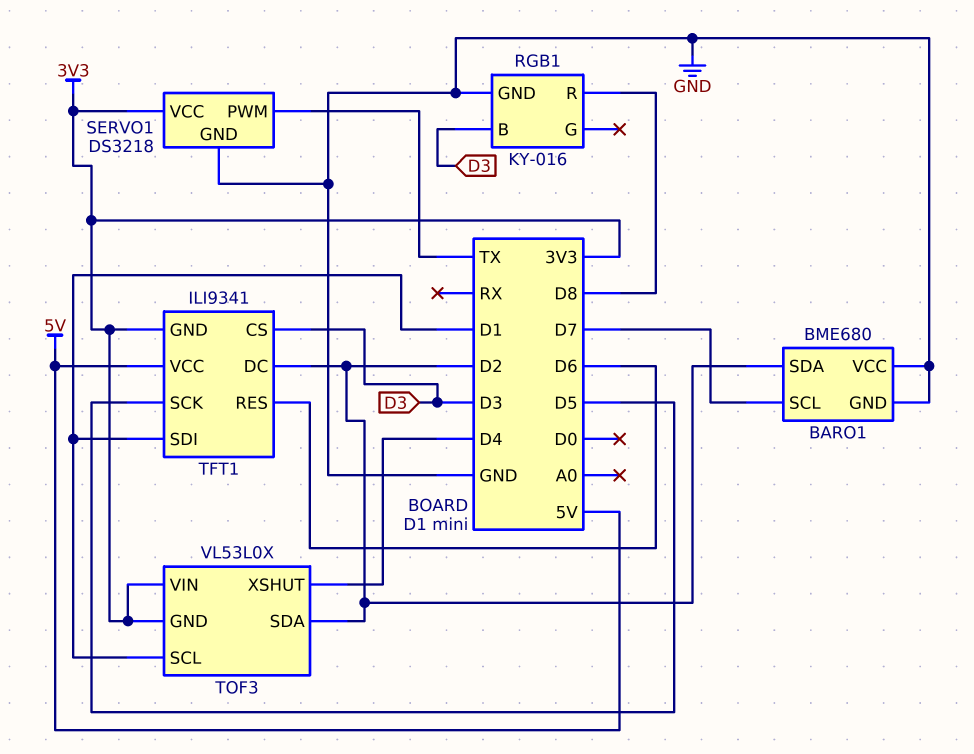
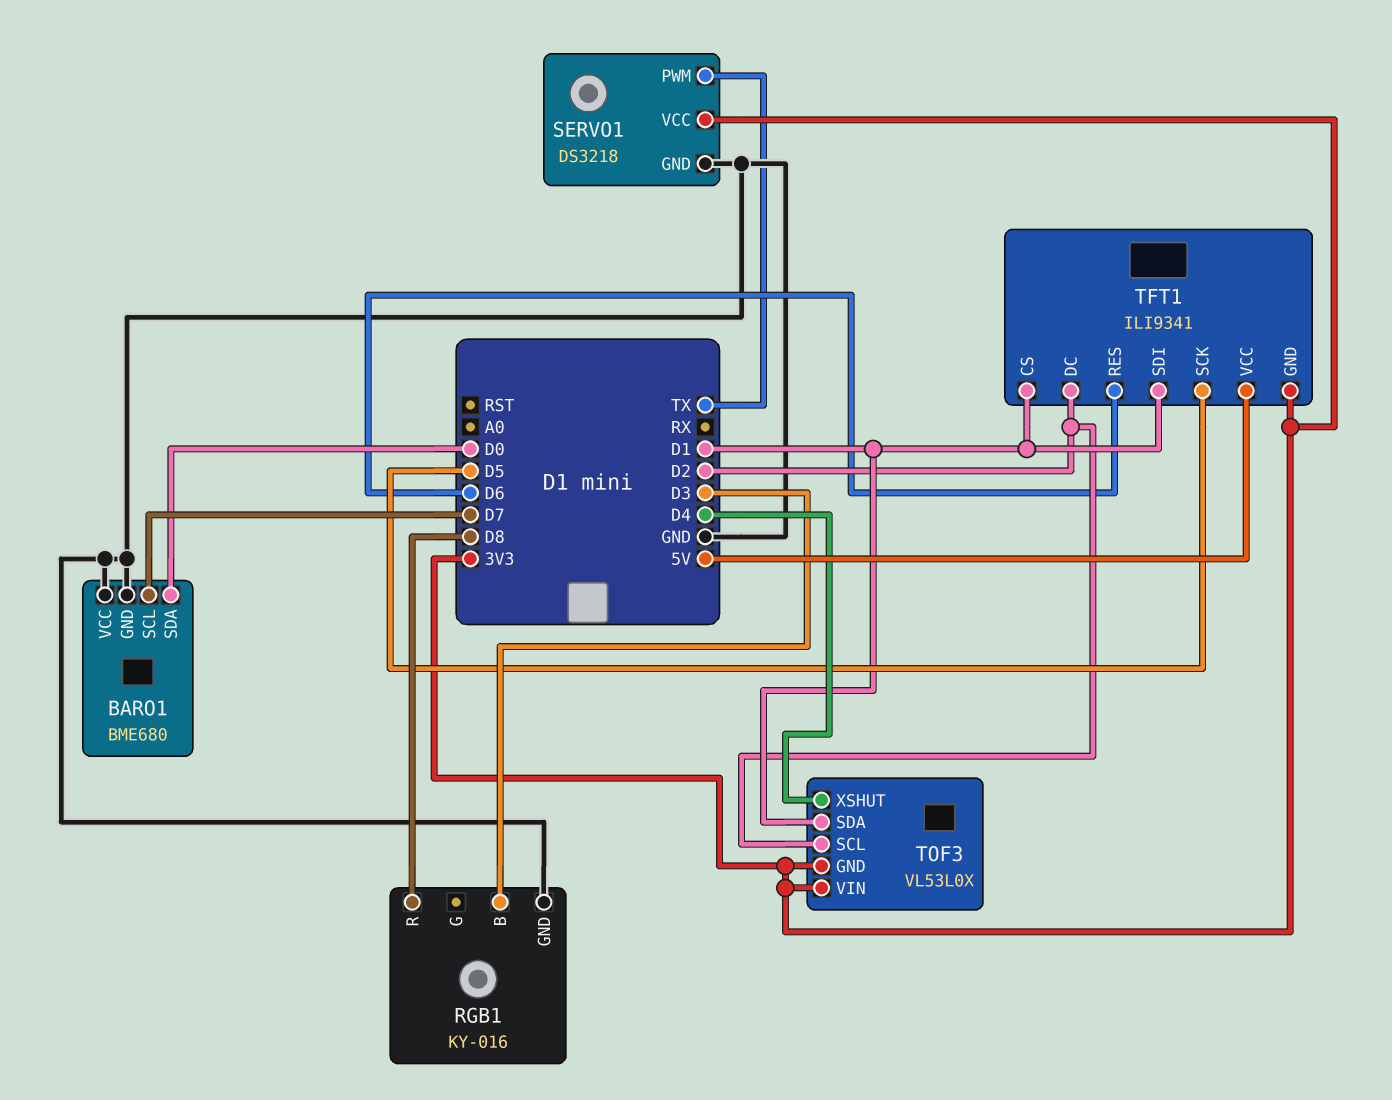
BARO1 pin SDA: D2 -> D0
TFT1 pin CS: D3 -> D1
TOF3 pin SCL: D1 -> D2
TOF3 pin SDA: D2 -> D1

